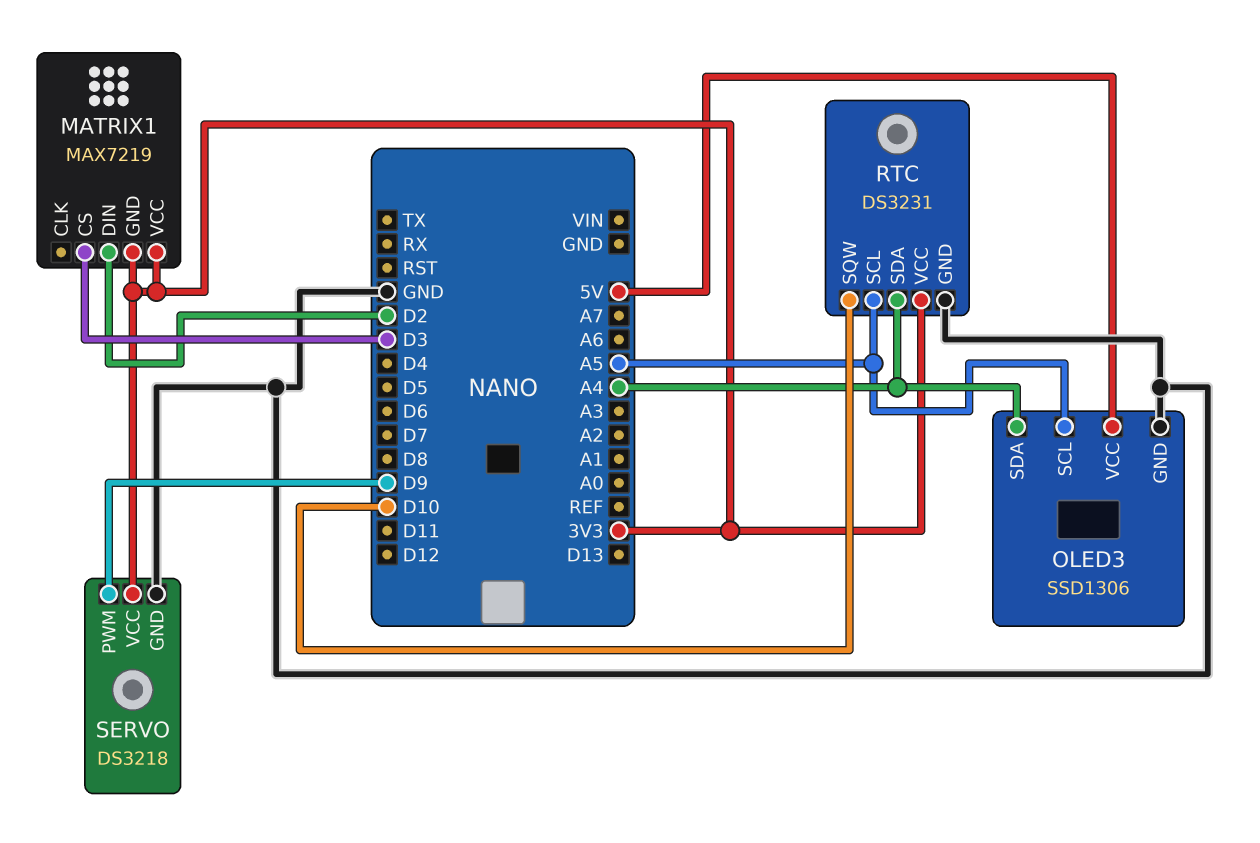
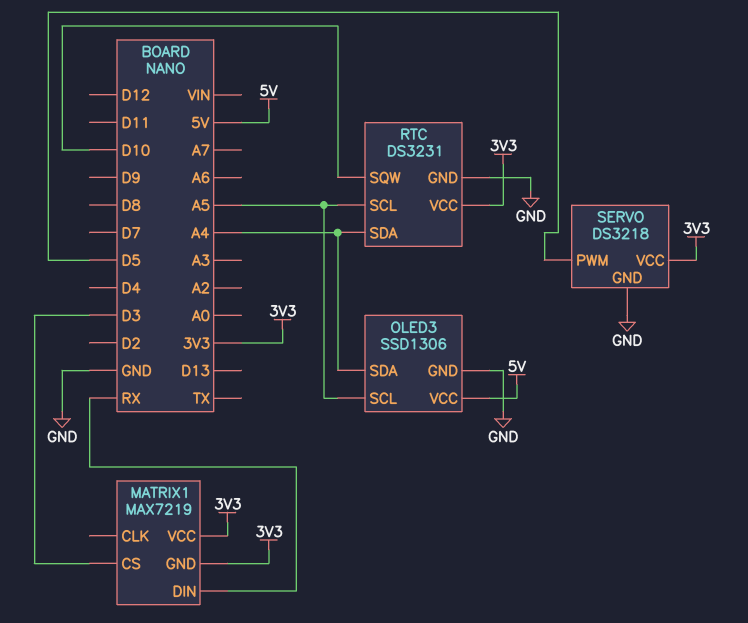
MATRIX1 pin DIN: D2 -> RX
SERVO pin PWM: D9 -> D5

